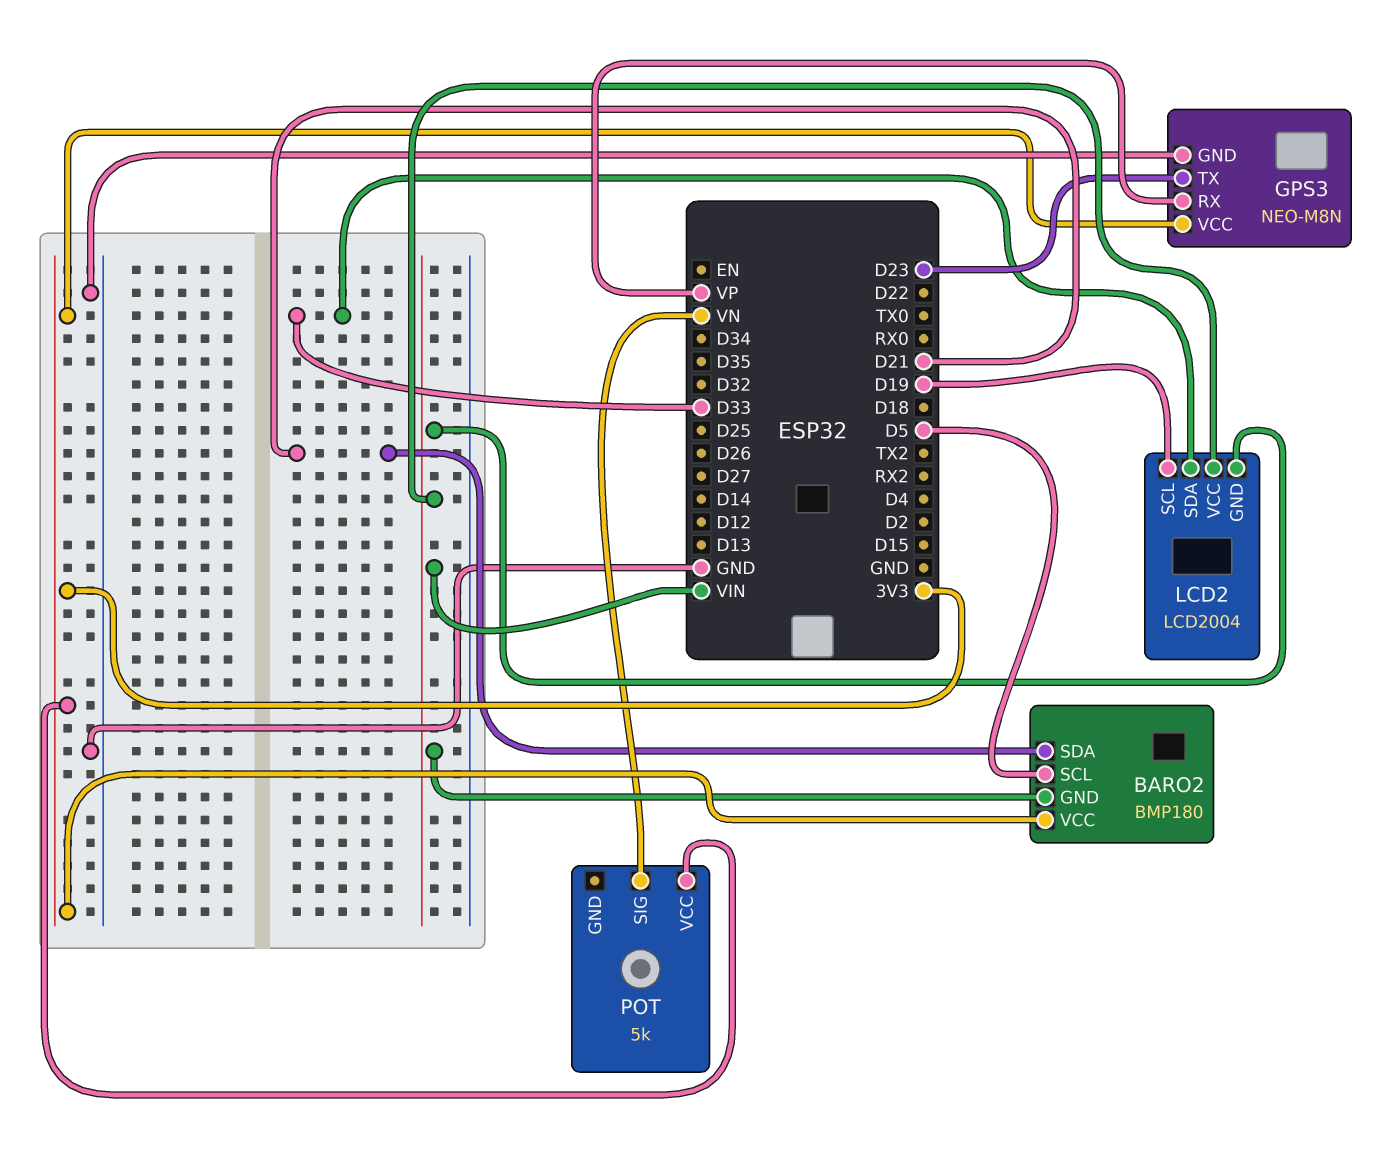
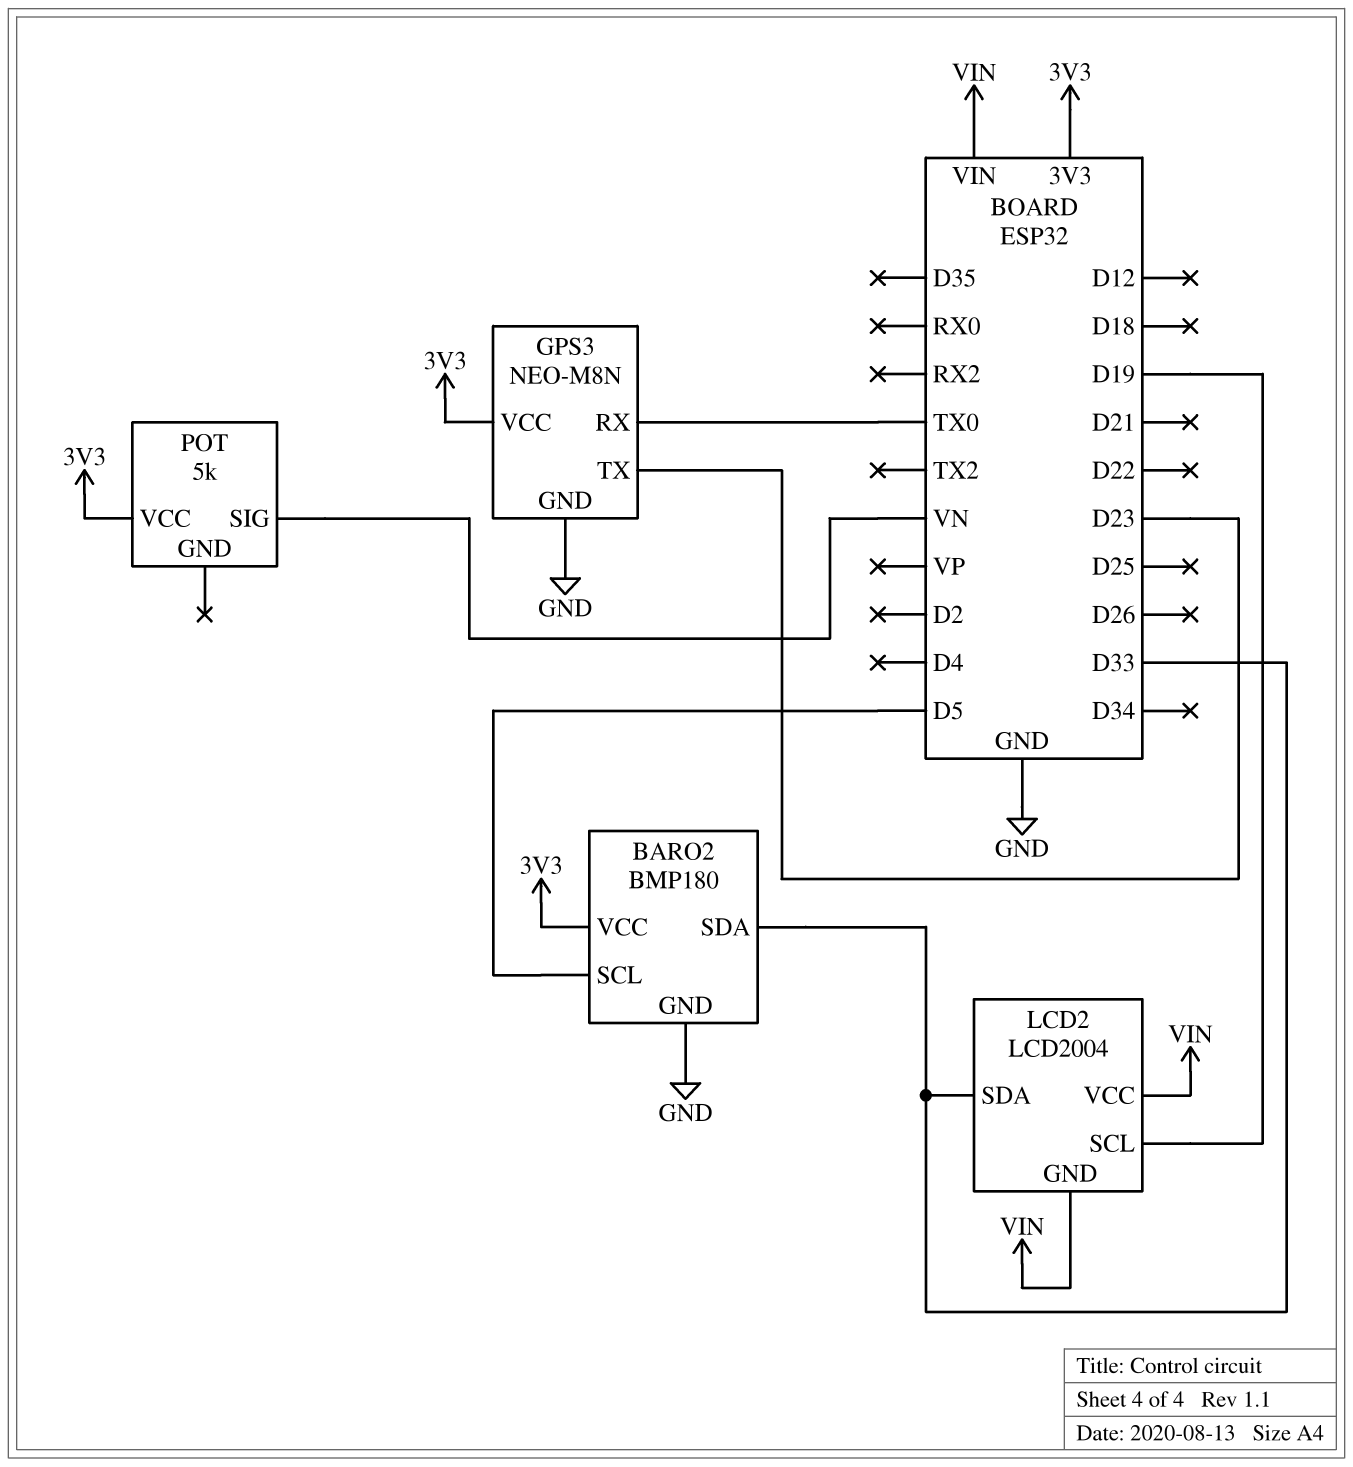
BARO2 pin GND: VIN -> GND
BARO2 pin SDA: D21 -> D33
GPS3 pin RX: VP -> TX0

